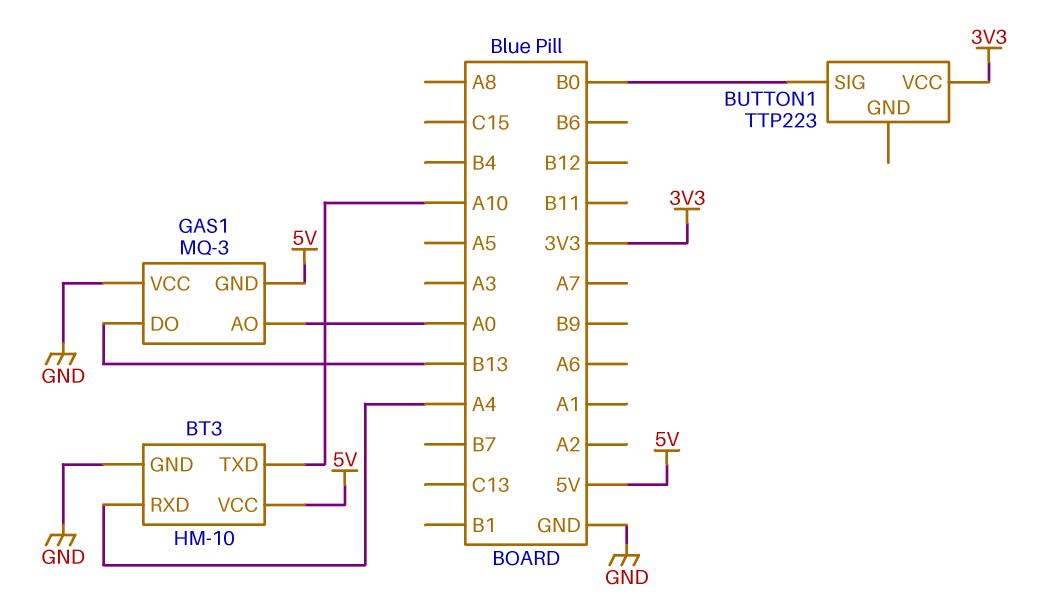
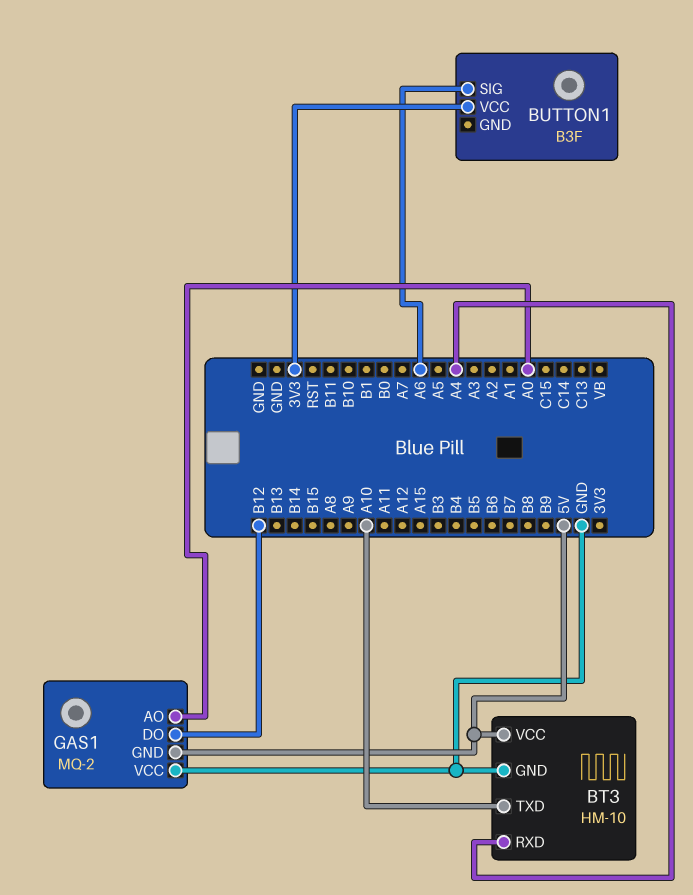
BUTTON1: TTP223 -> B3F
BUTTON1 pin SIG: B0 -> A6
GAS1: MQ-3 -> MQ-2
GAS1 pin DO: B13 -> B12

